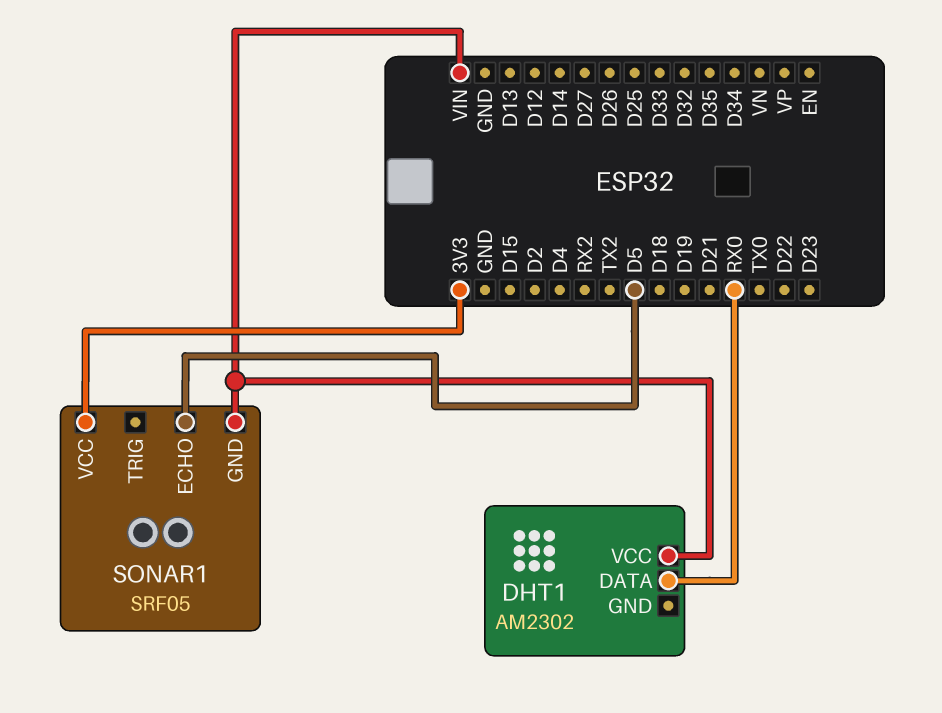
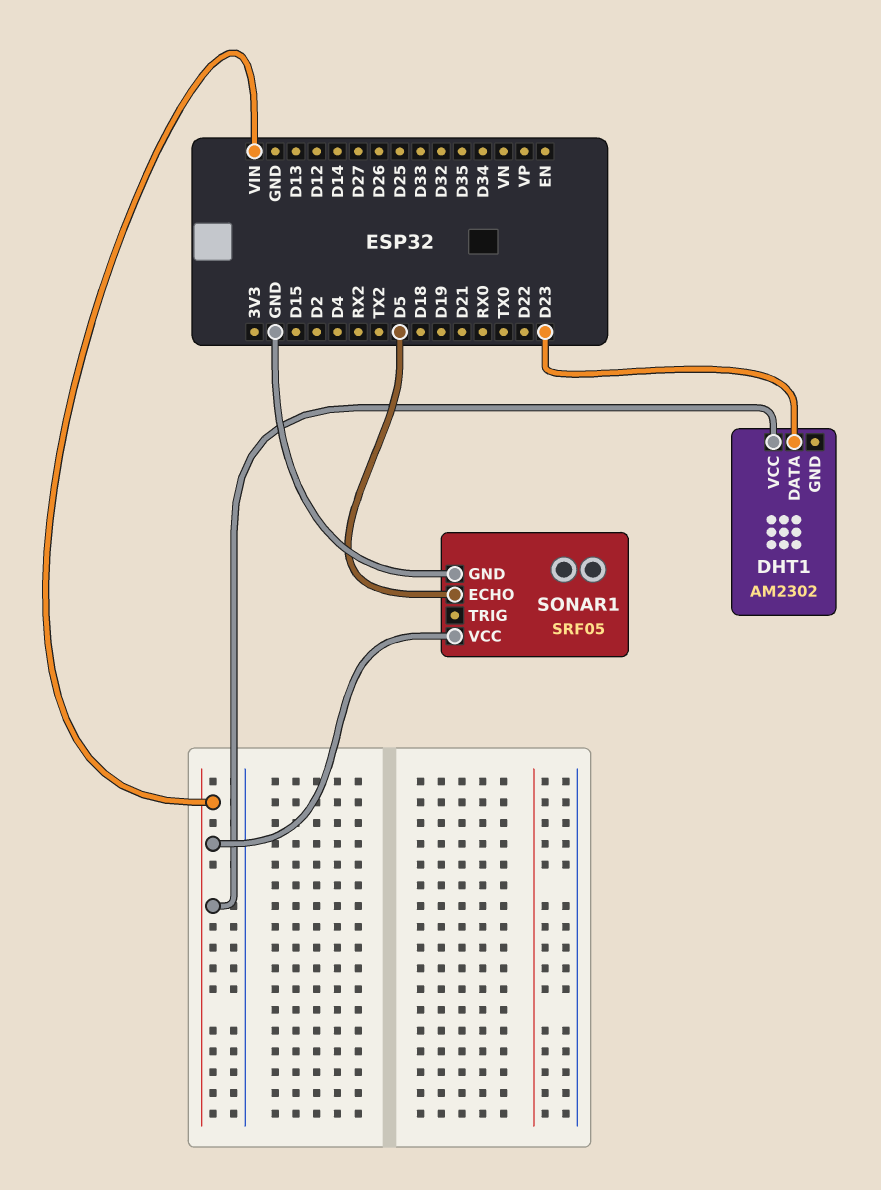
DHT1 pin DATA: RX0 -> D23
SONAR1 pin GND: VIN -> GND
SONAR1 pin VCC: 3V3 -> VIN

